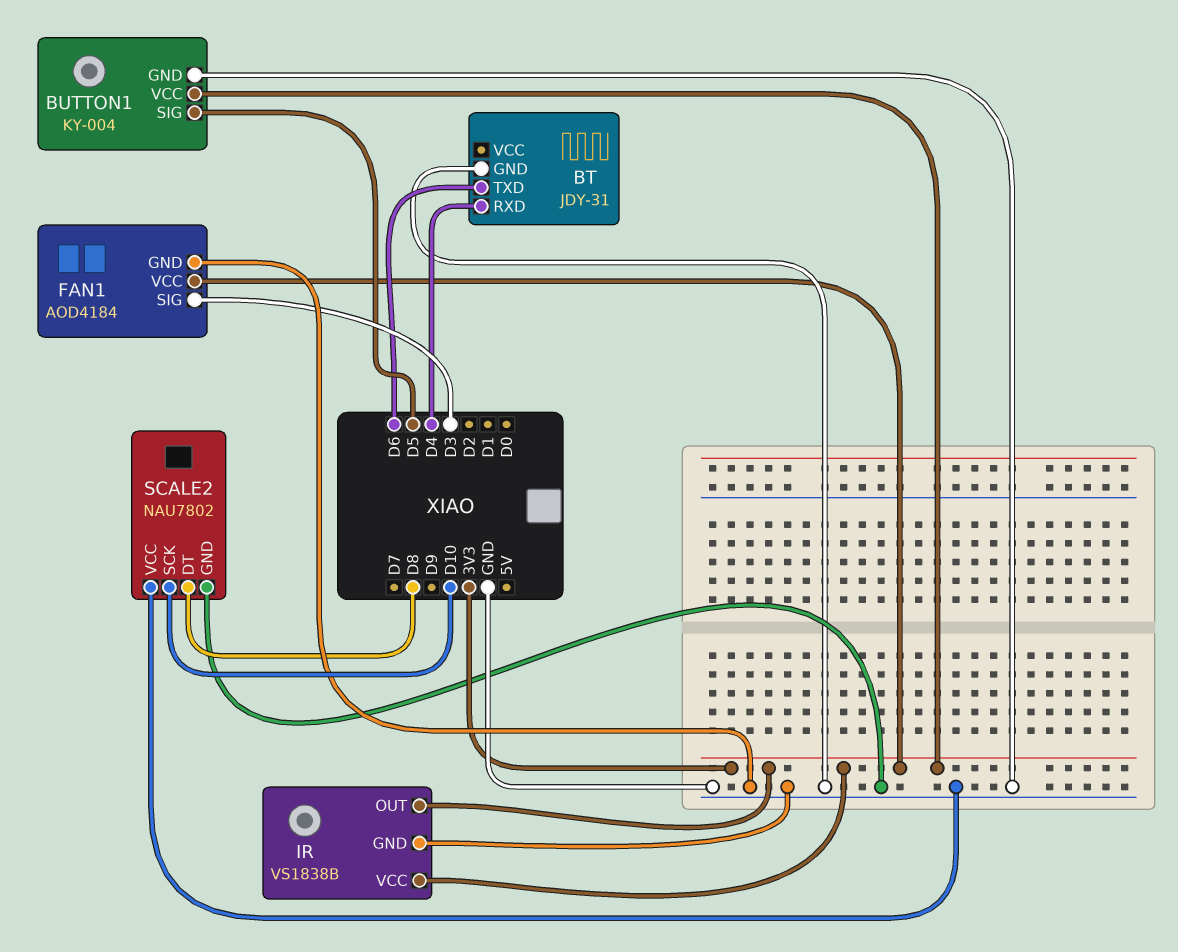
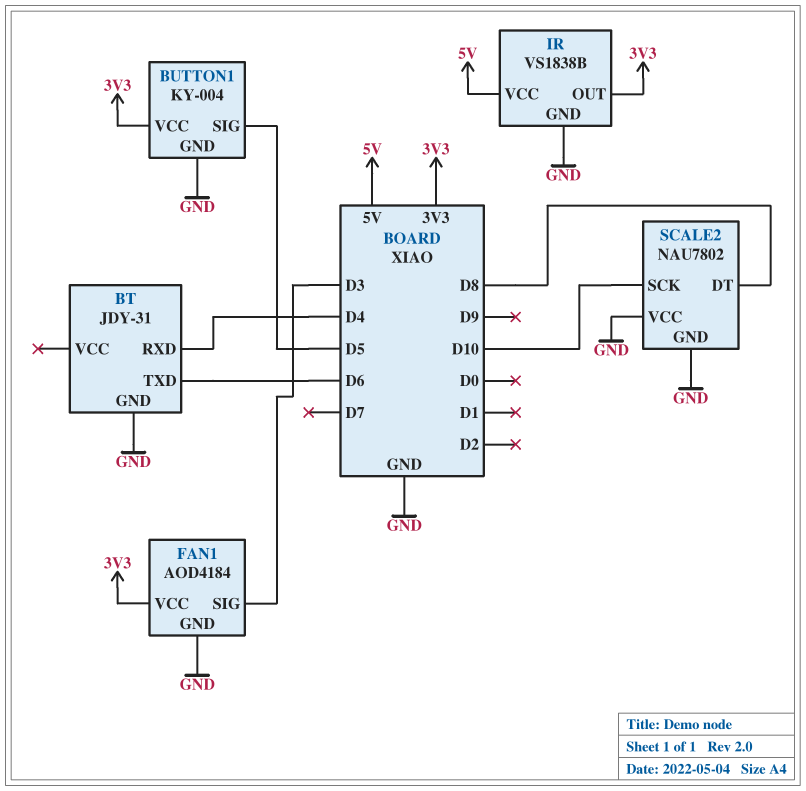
IR pin VCC: 3V3 -> 5V

